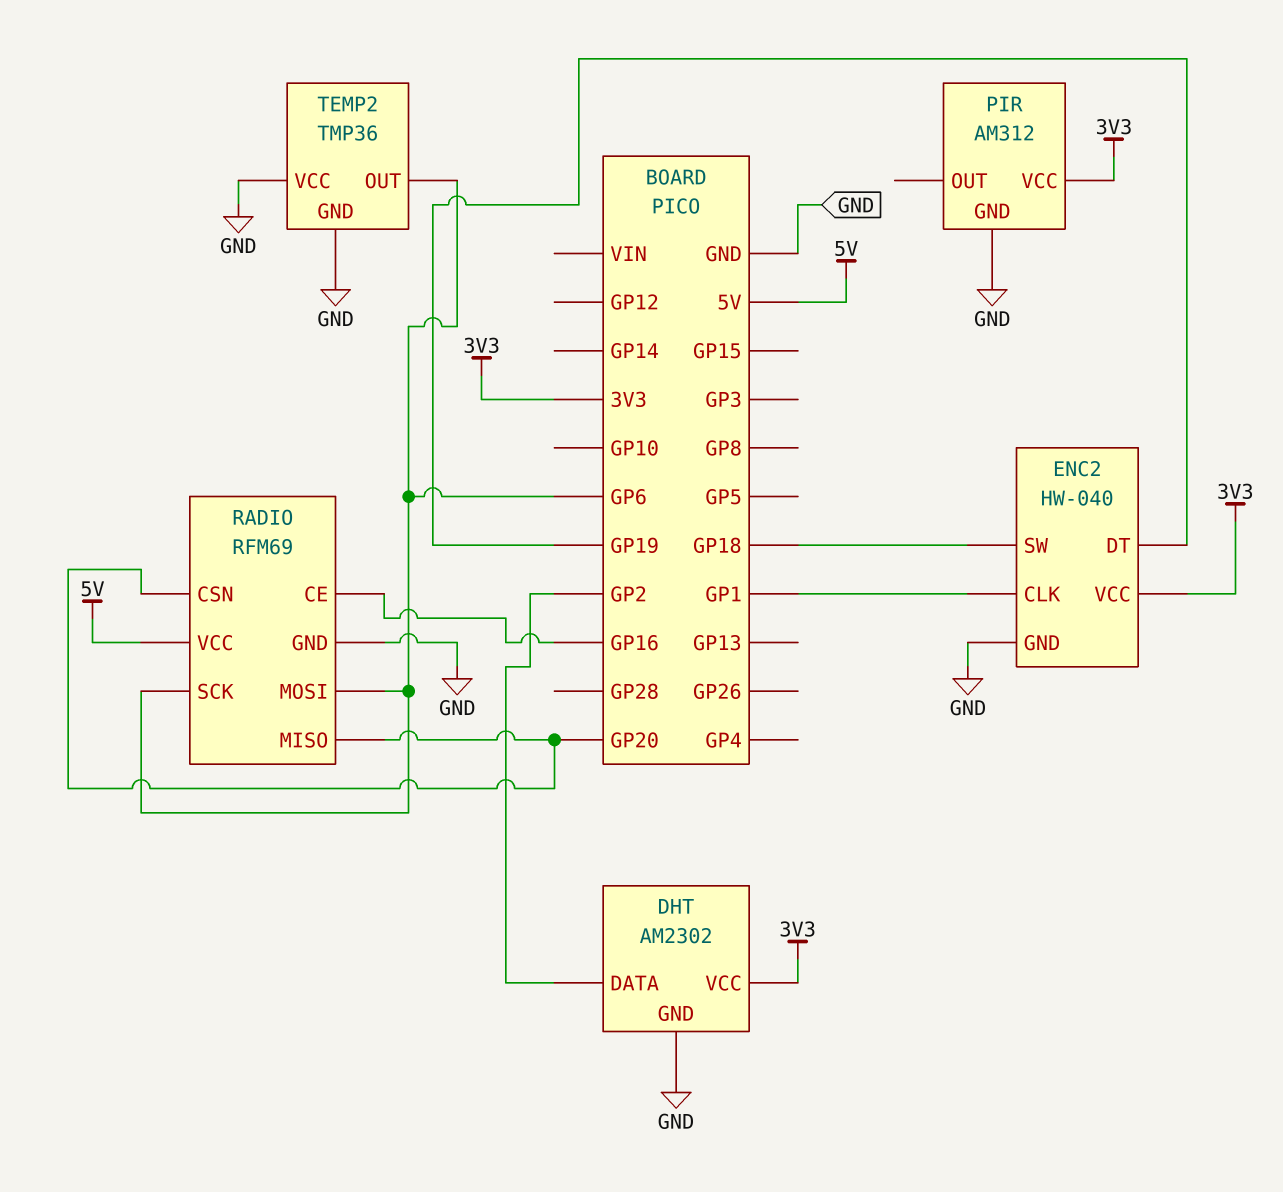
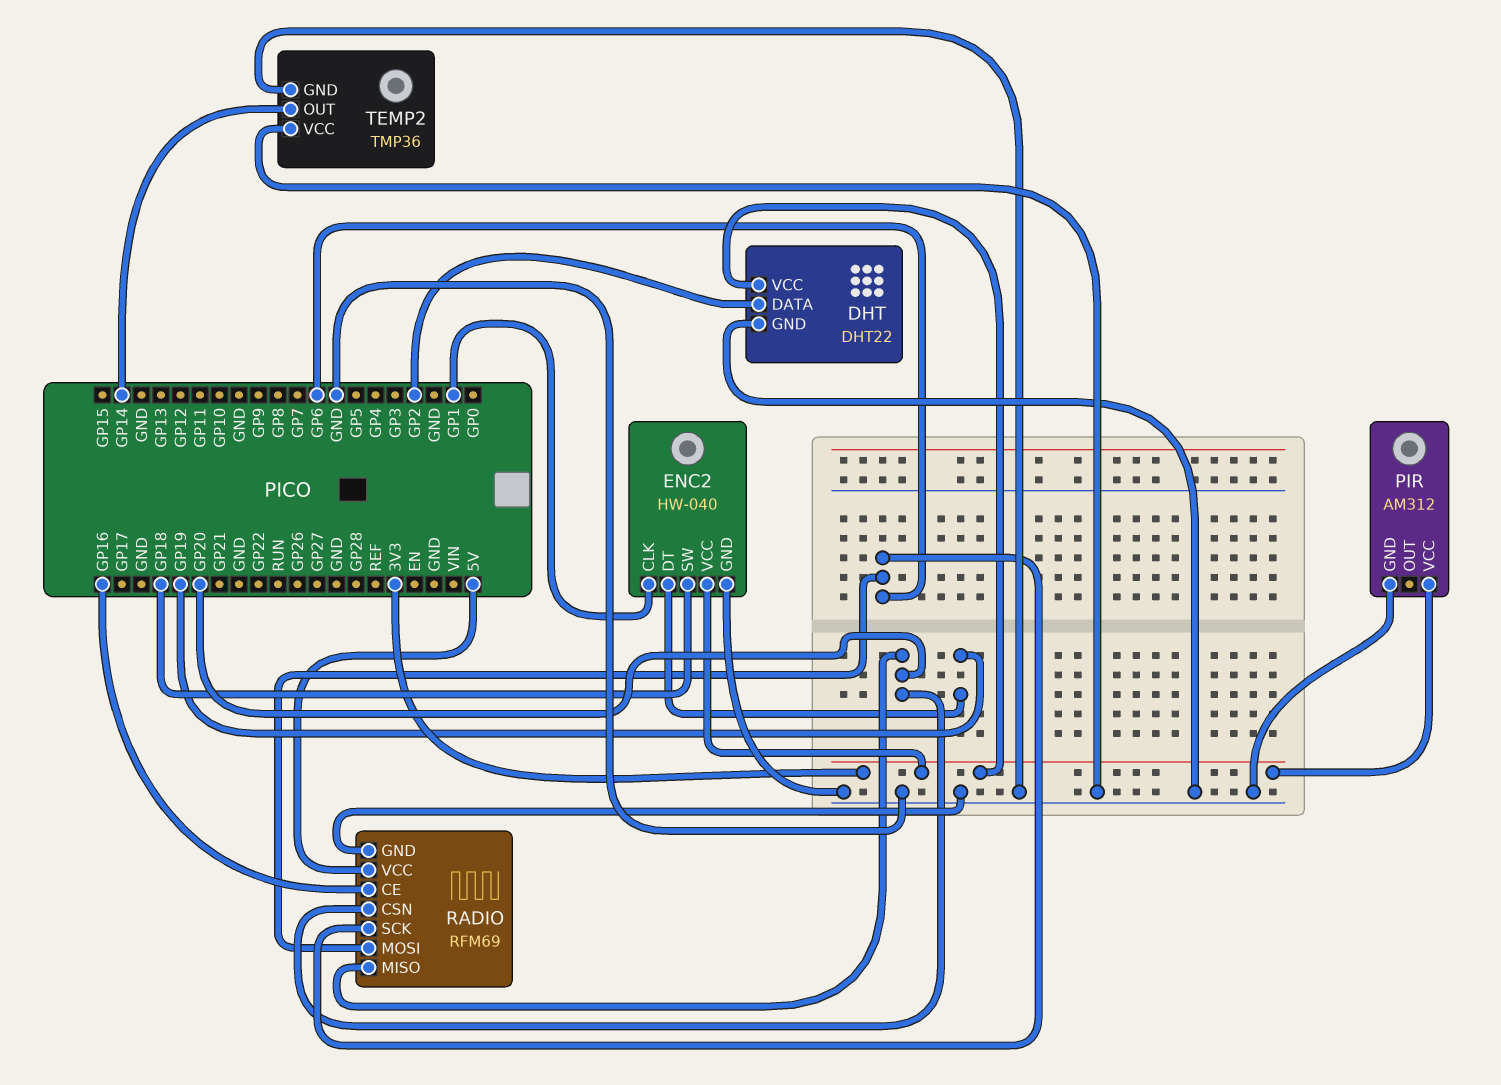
DHT: AM2302 -> DHT22
TEMP2 pin OUT: GP6 -> GP14

